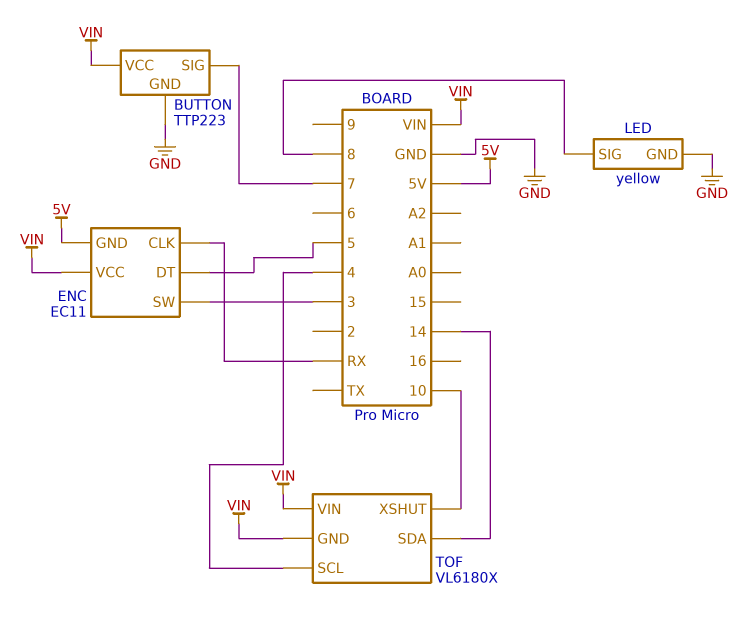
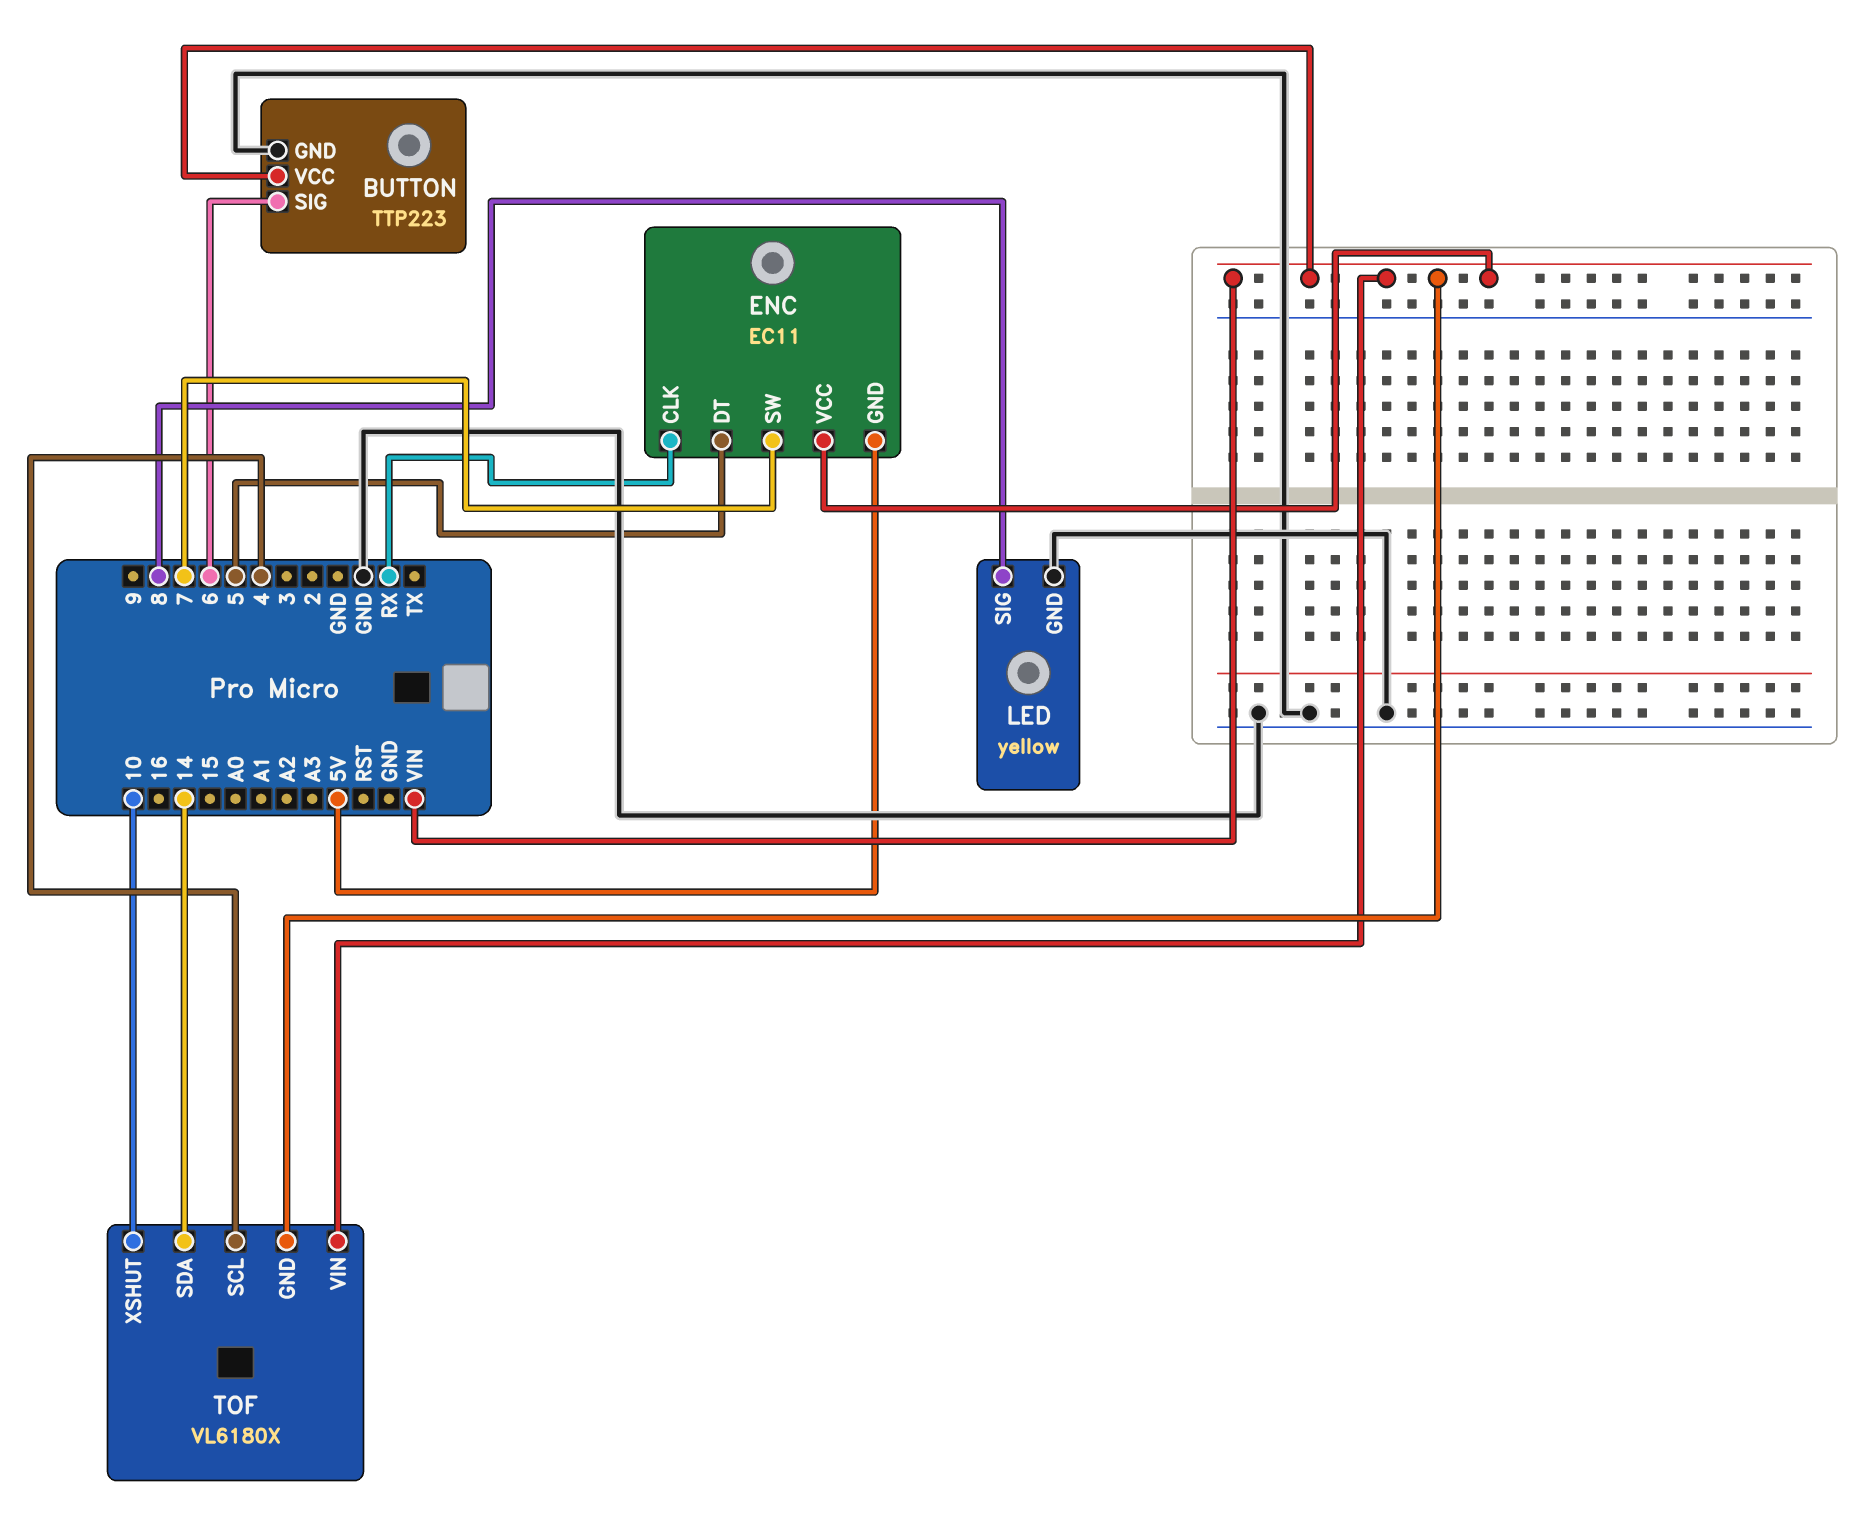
BUTTON pin SIG: 7 -> 6
ENC pin SW: 3 -> 7

